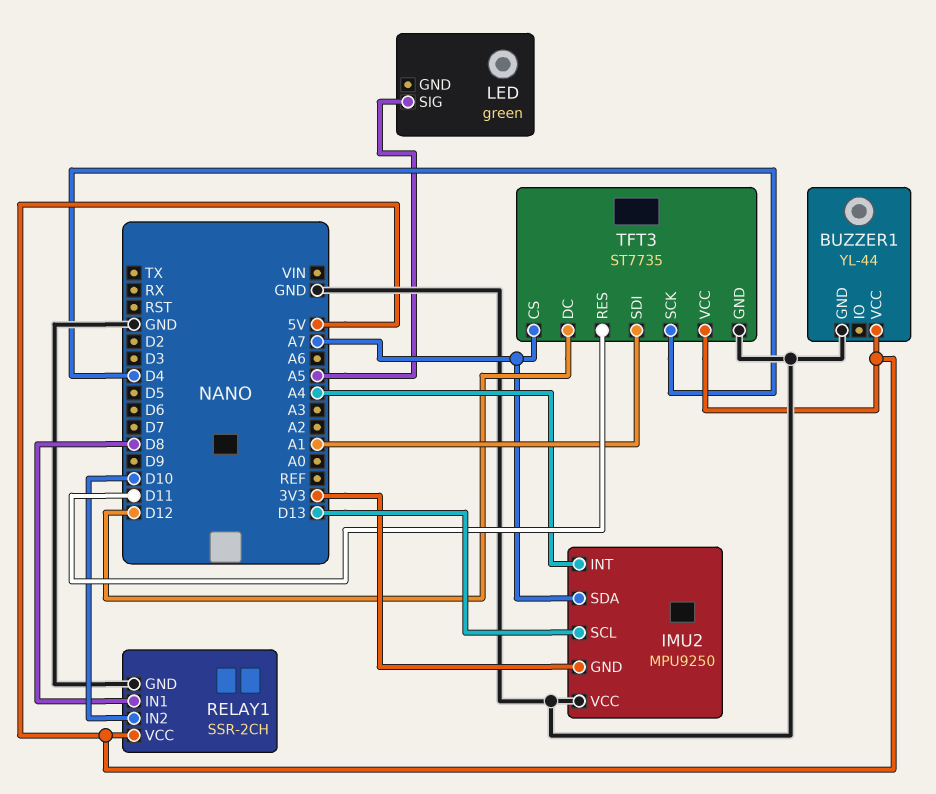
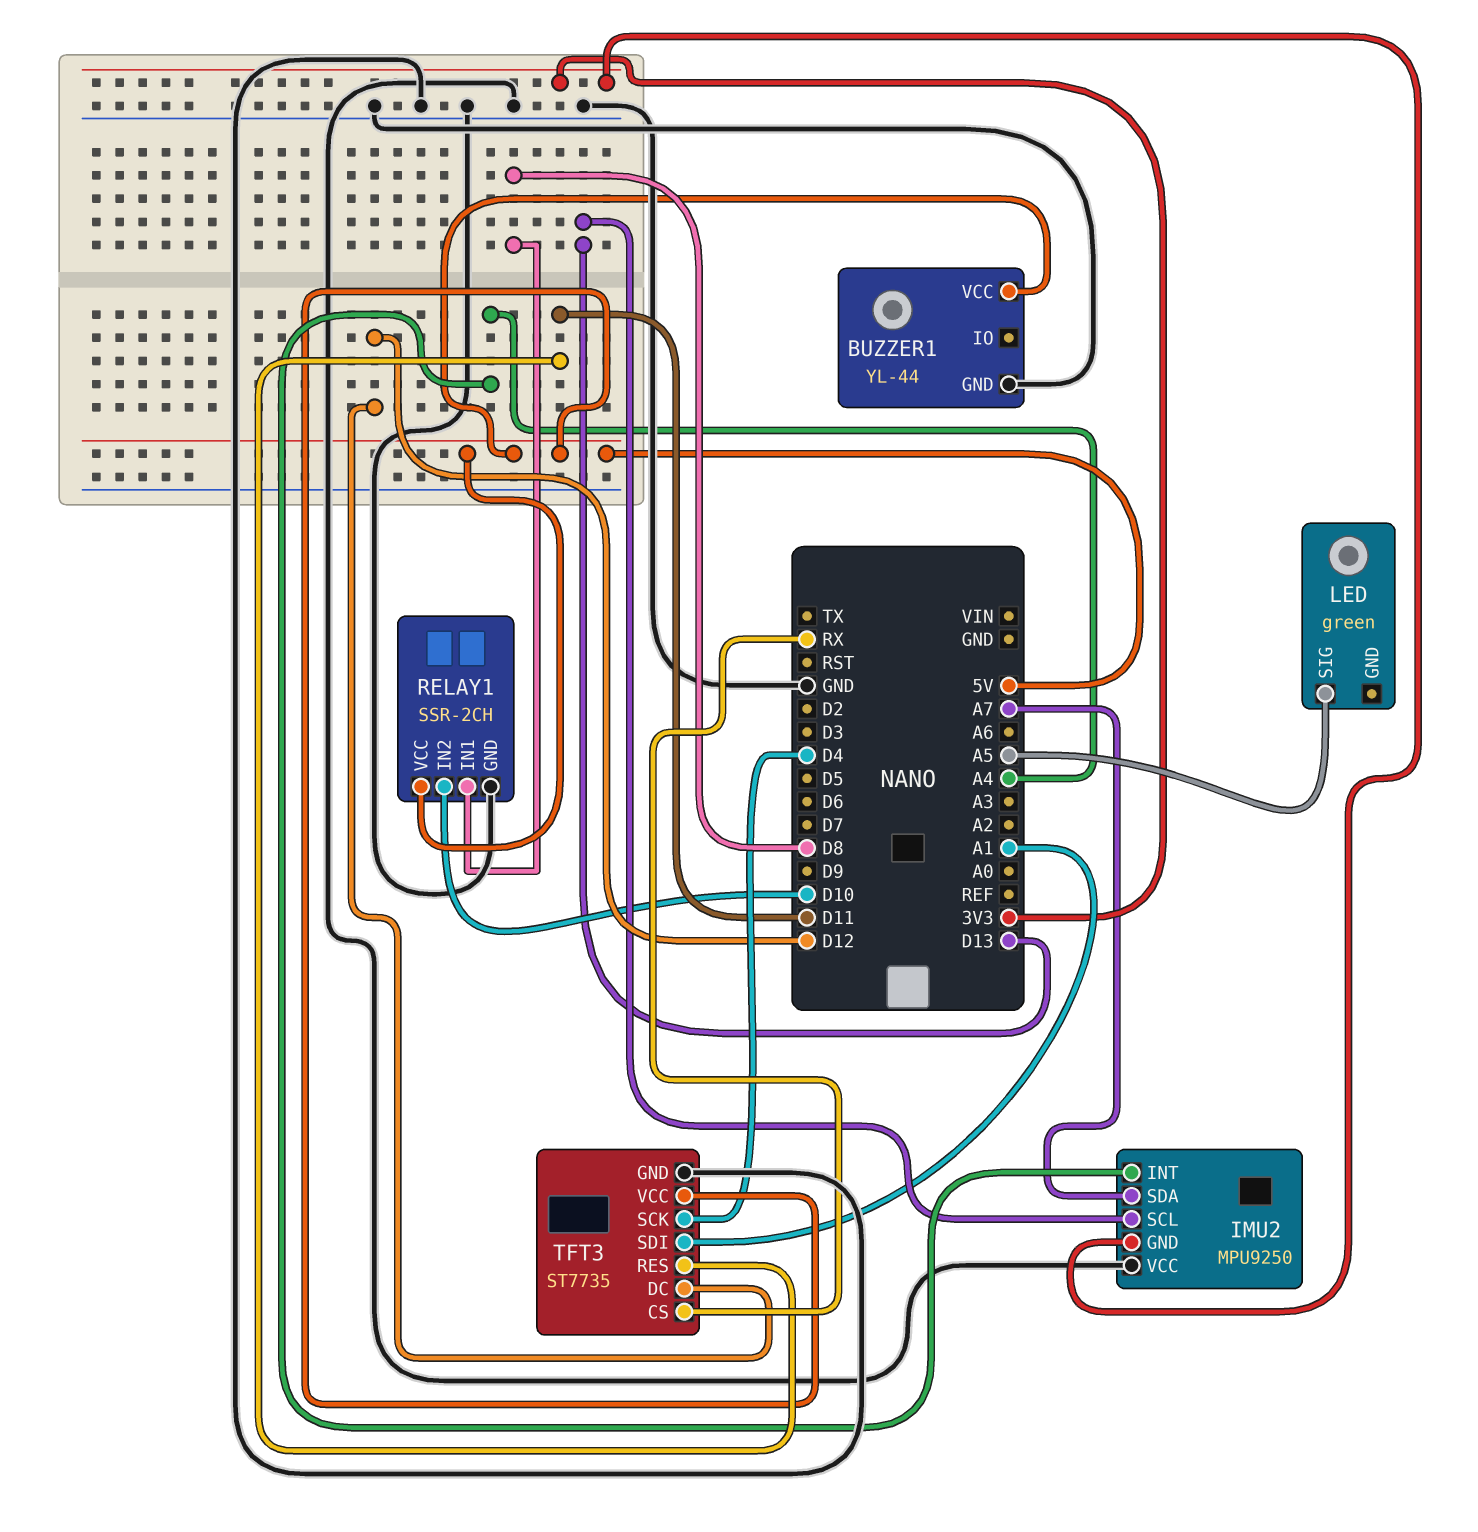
TFT3 pin CS: A7 -> RX

